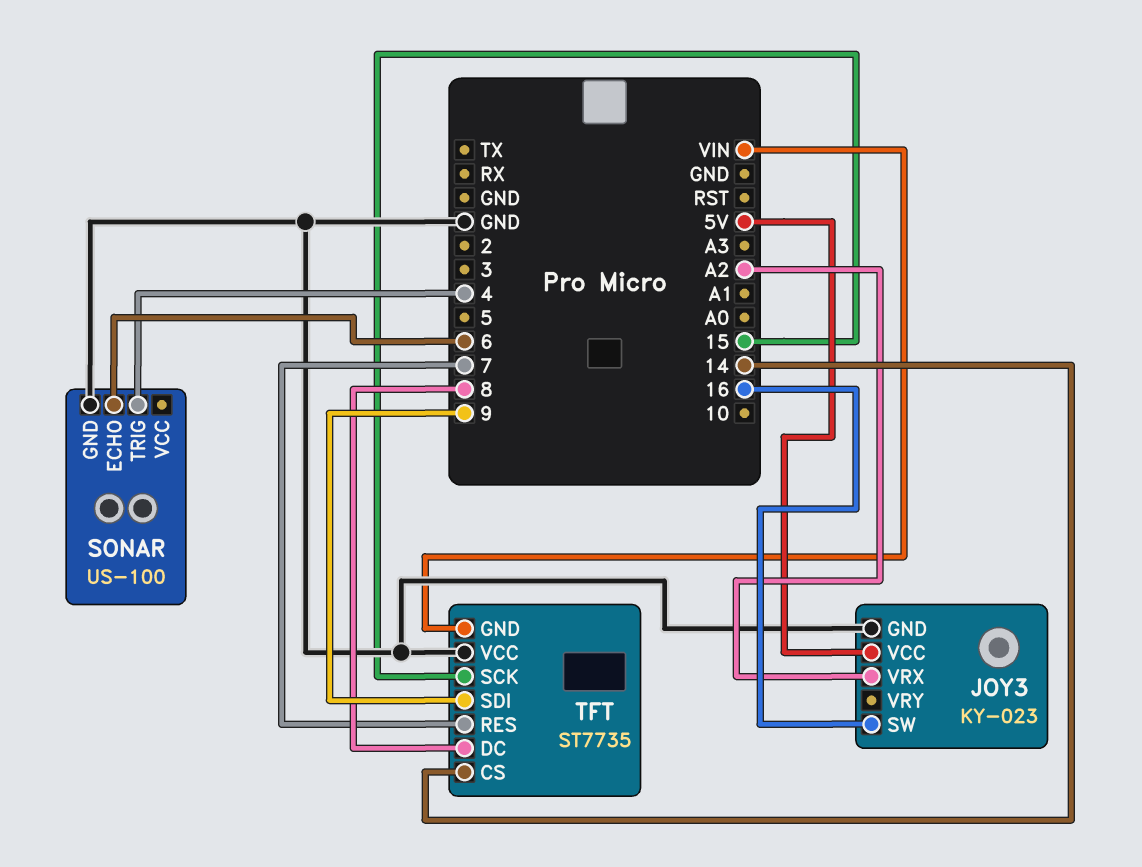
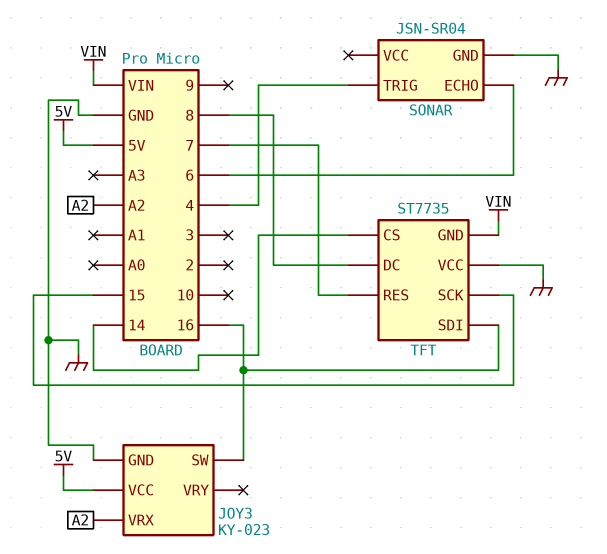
SONAR: US-100 -> JSN-SR04
TFT pin SDI: 9 -> 16

